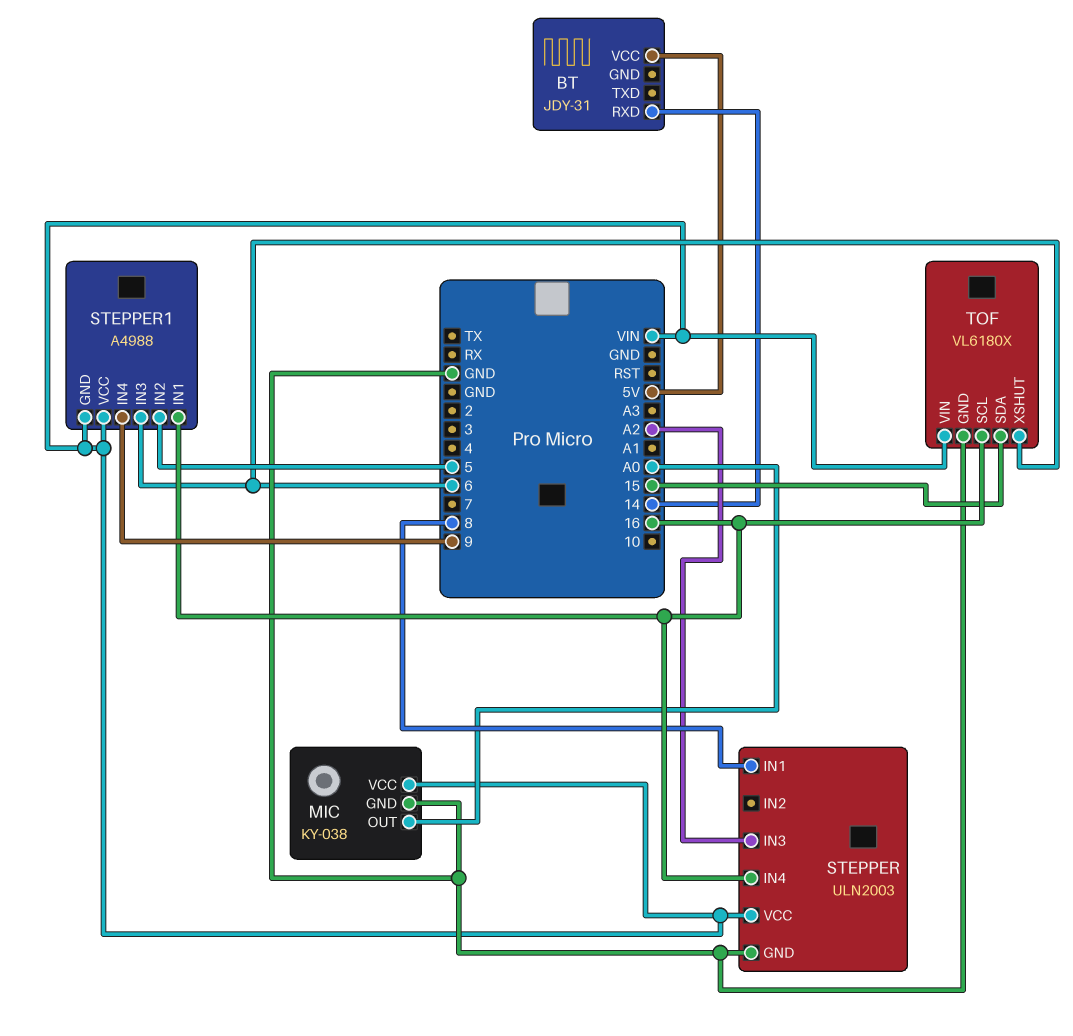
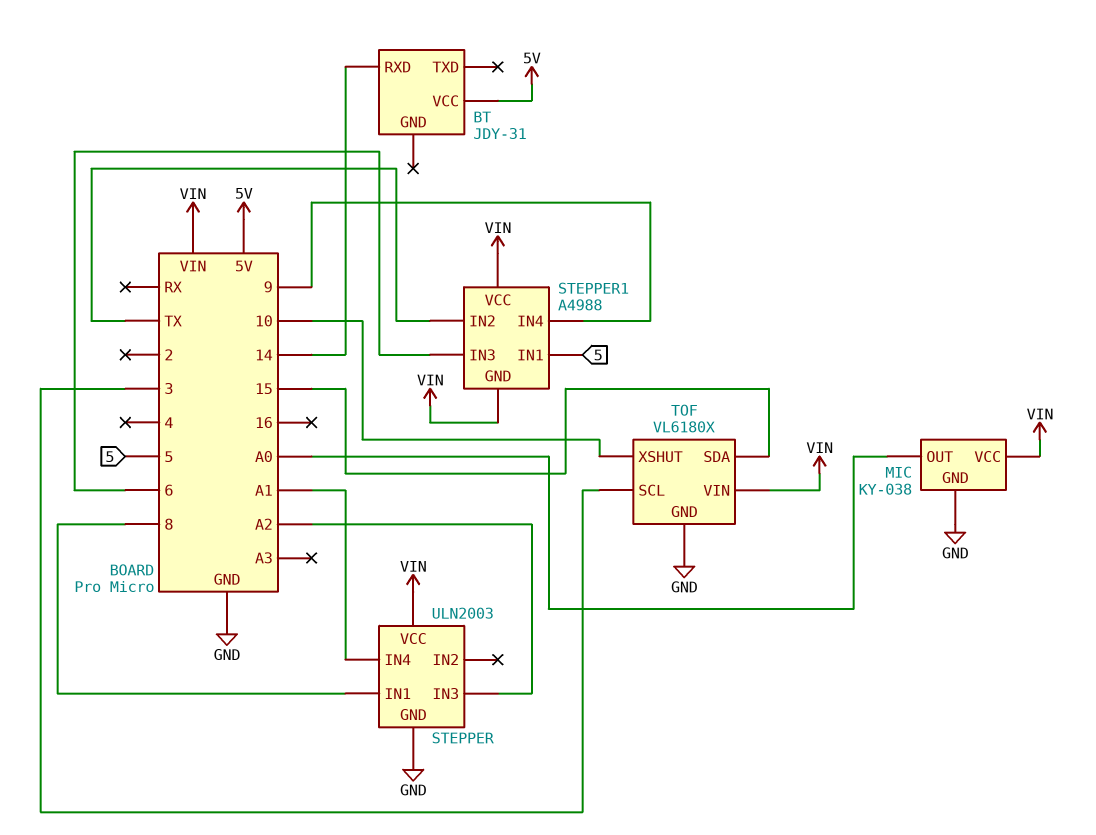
STEPPER pin IN4: 16 -> A1
STEPPER1 pin IN1: 16 -> 5
STEPPER1 pin IN2: 5 -> TX
TOF pin SCL: 16 -> 3
TOF pin XSHUT: 6 -> 10

